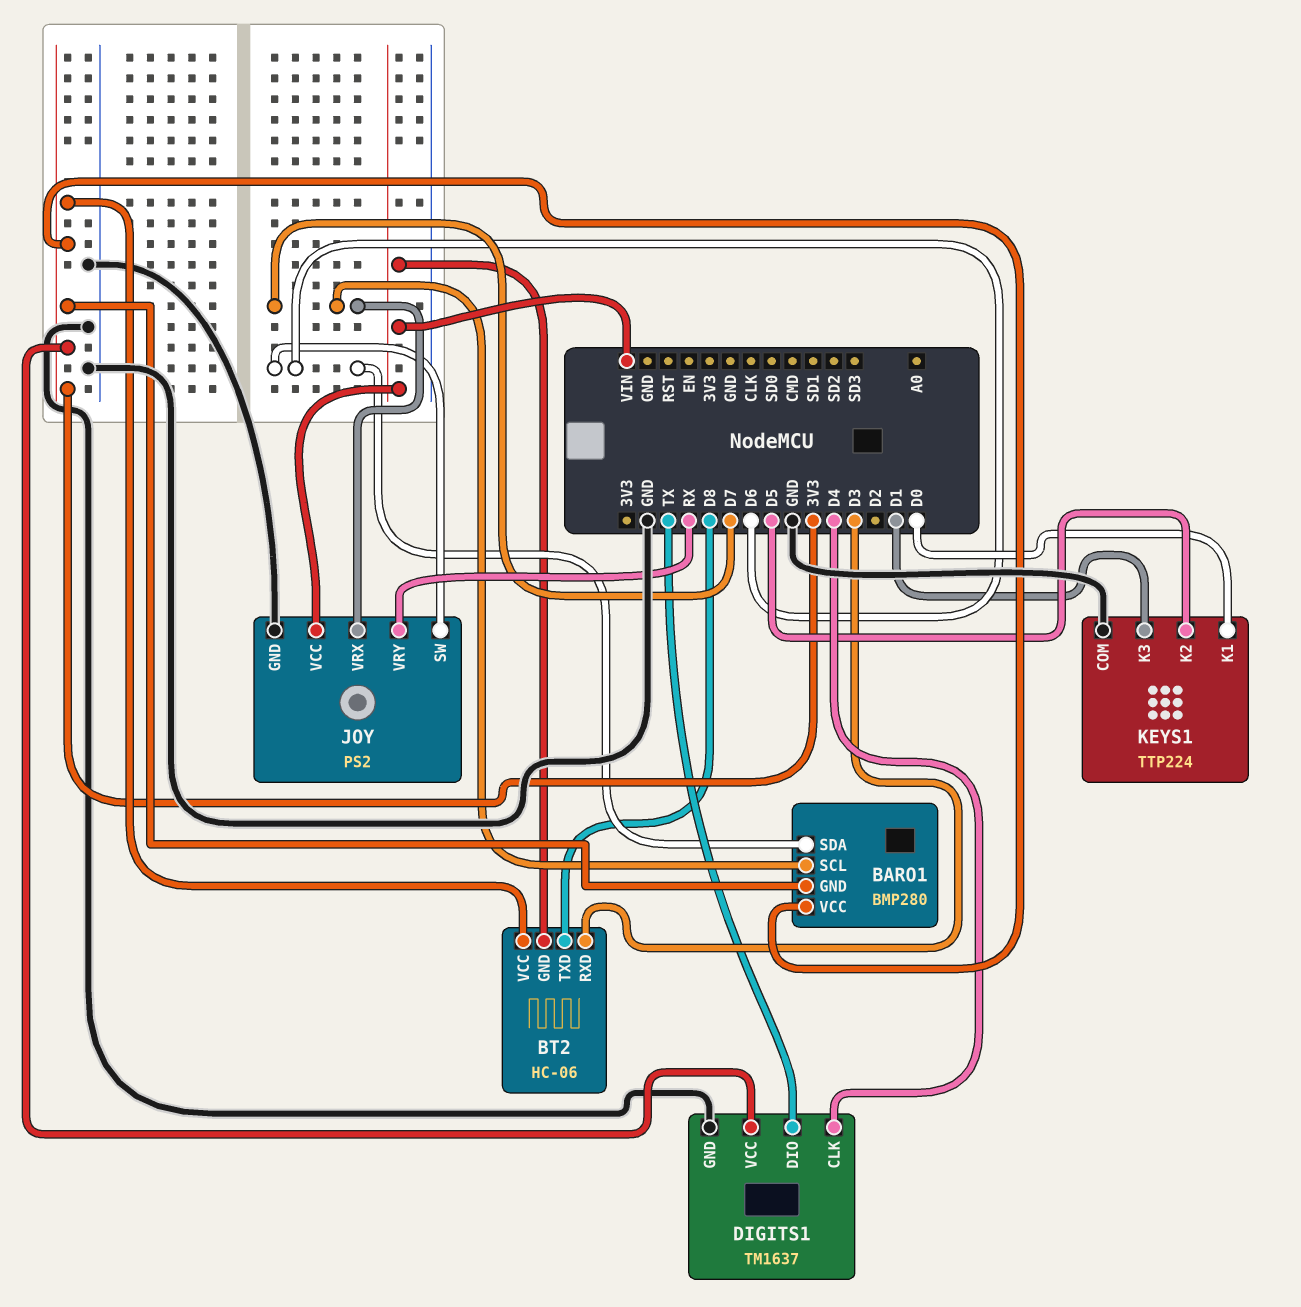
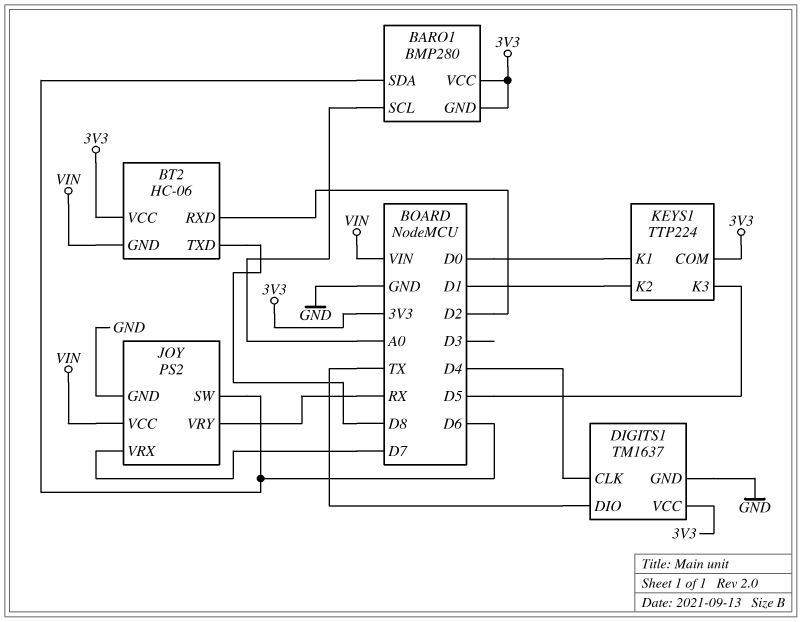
BARO1 pin SCL: D7 -> A0
BT2 pin RXD: D3 -> D2
KEYS1 pin COM: GND -> 3V3
KEYS1 pin K2: D5 -> D1
KEYS1 pin K3: D1 -> D5

